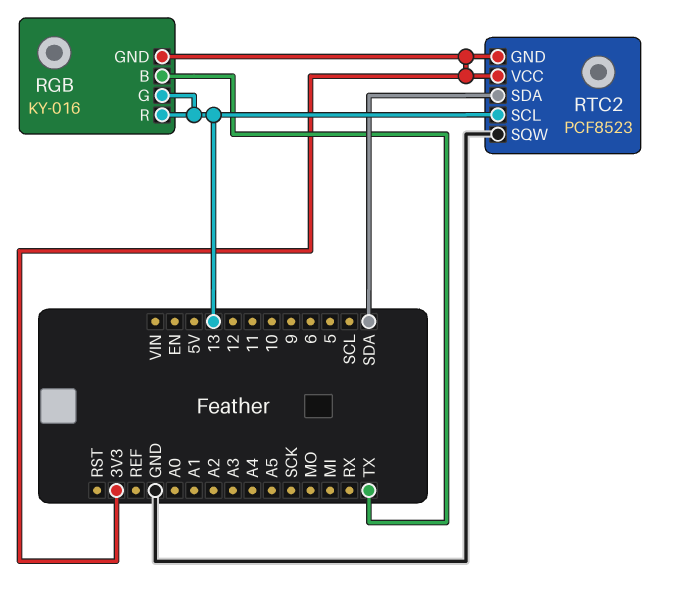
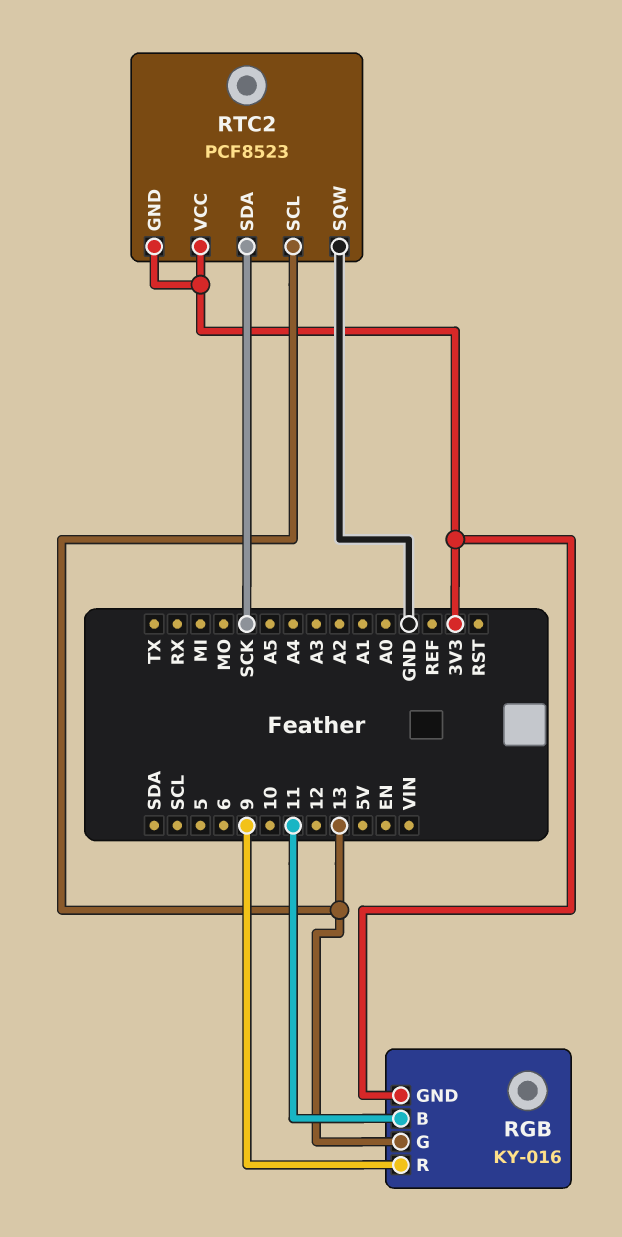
RGB pin B: TX -> 11
RGB pin R: 13 -> 9
RTC2 pin SDA: SDA -> SCK

